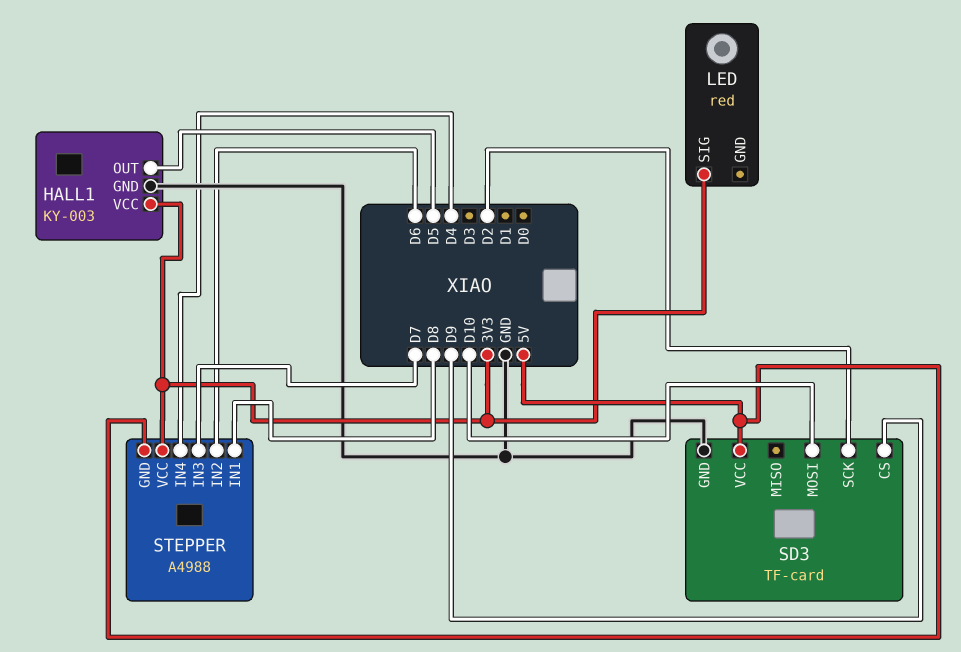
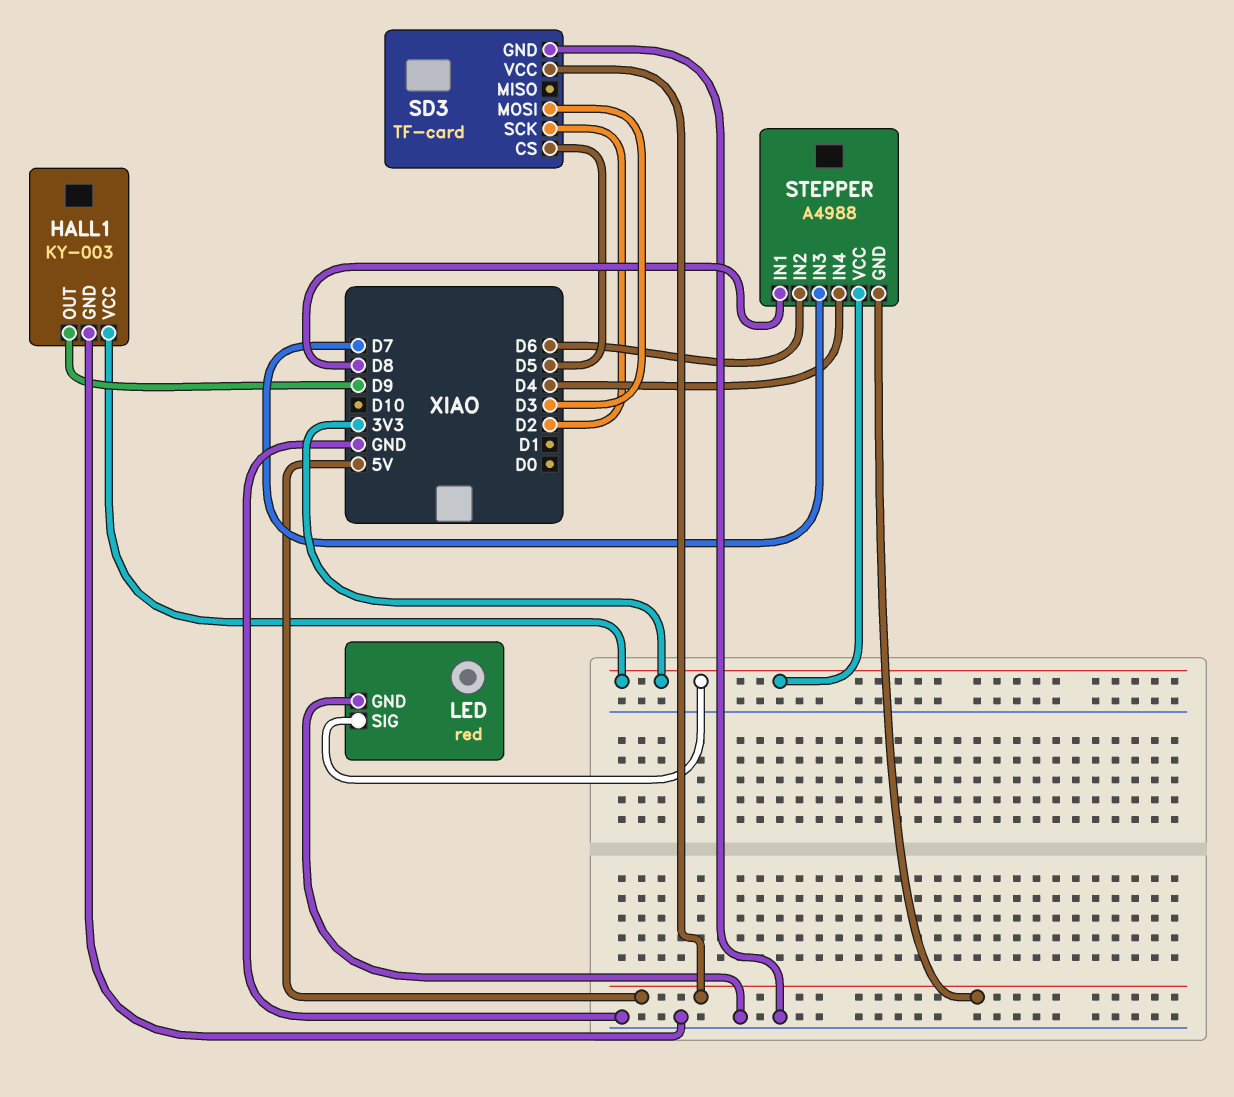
HALL1 pin OUT: D5 -> D9
LED pin GND: none -> GND
SD3 pin CS: D9 -> D5
SD3 pin MOSI: D10 -> D3

